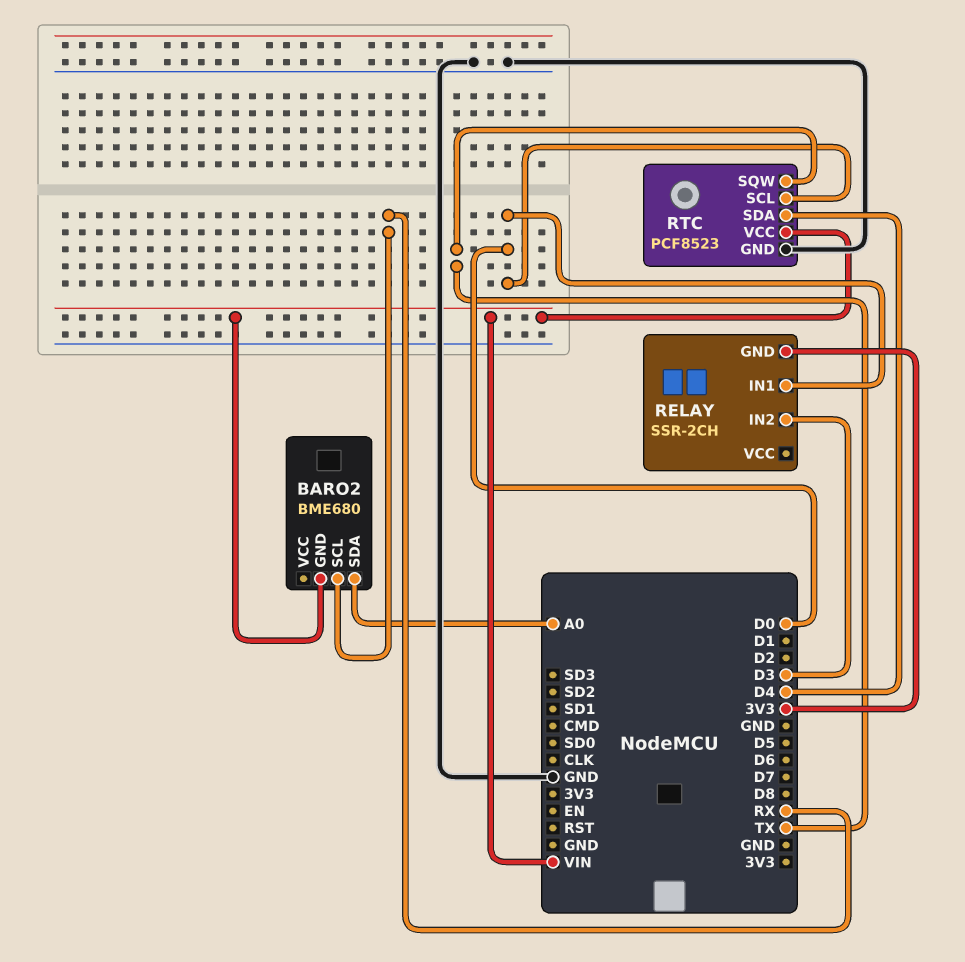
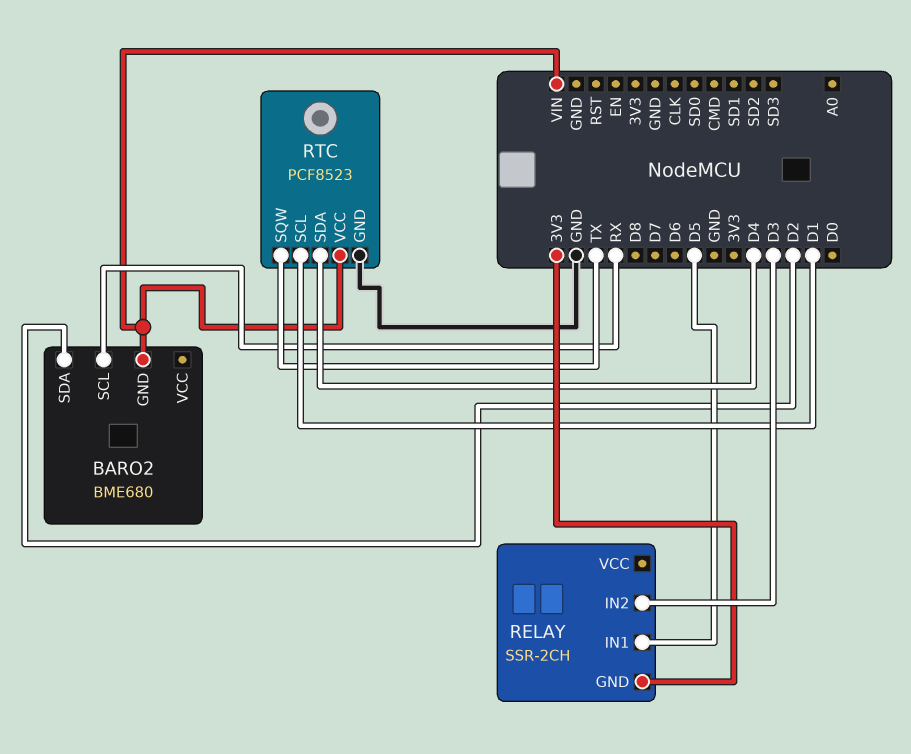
BARO2 pin SDA: A0 -> D2
RELAY pin IN1: D0 -> D5
RTC pin SCL: D0 -> D1

